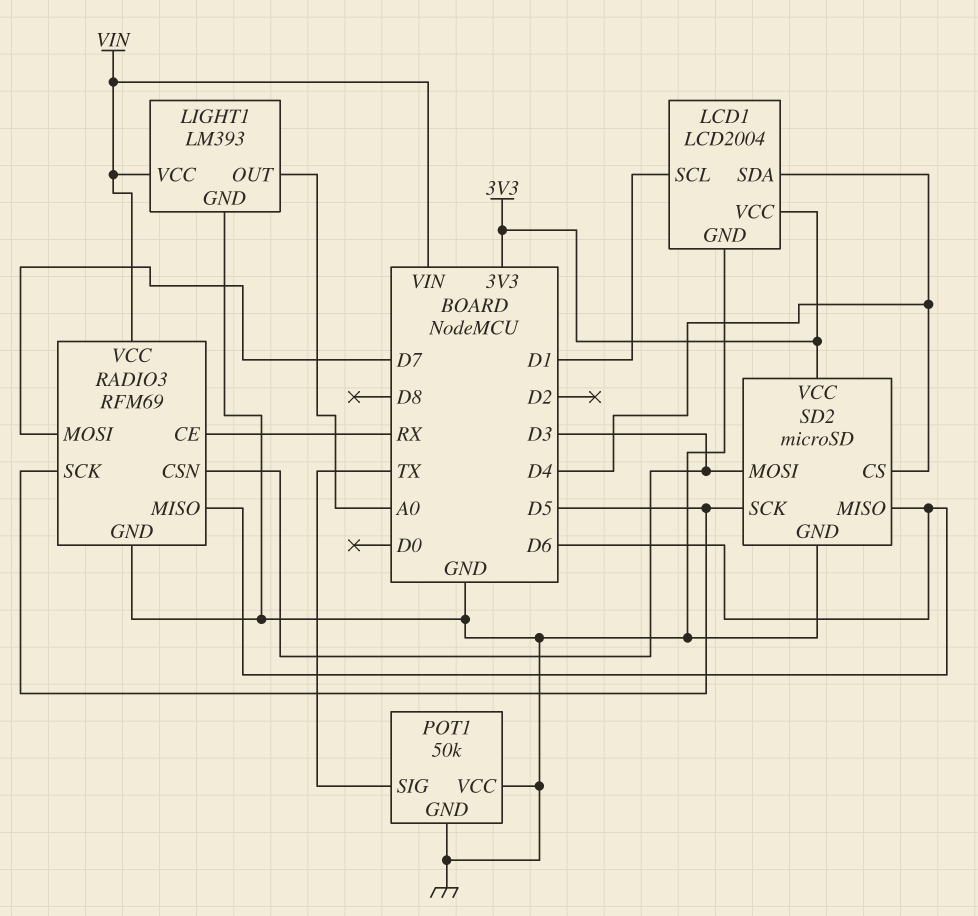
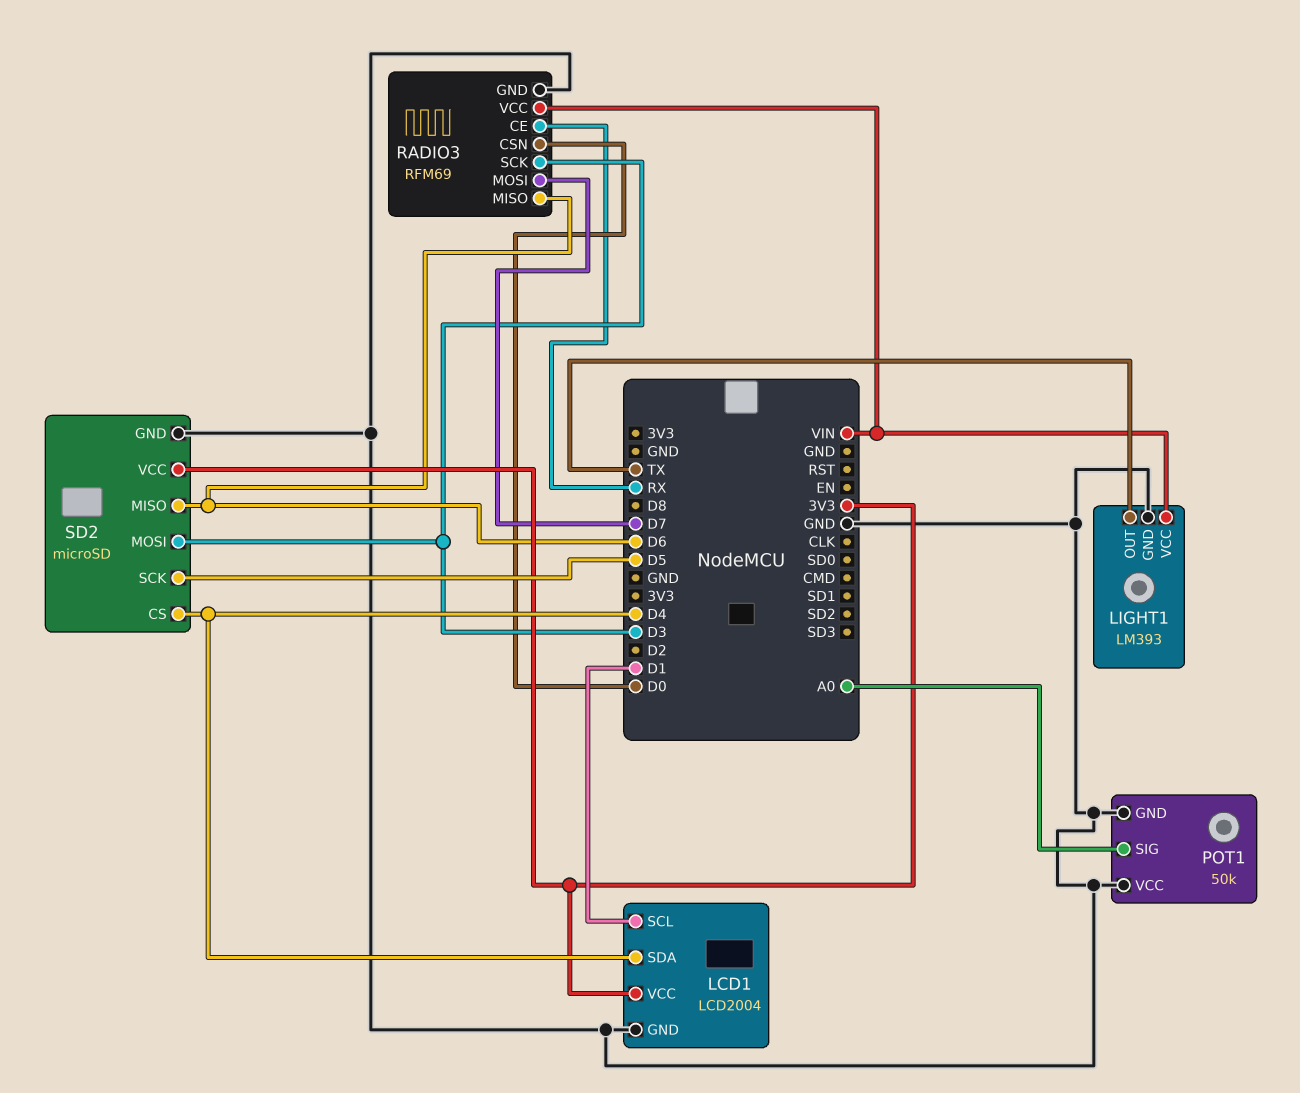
LIGHT1 pin OUT: A0 -> TX
POT1 pin SIG: TX -> A0
RADIO3 pin CSN: D3 -> D0
RADIO3 pin SCK: D5 -> D3

